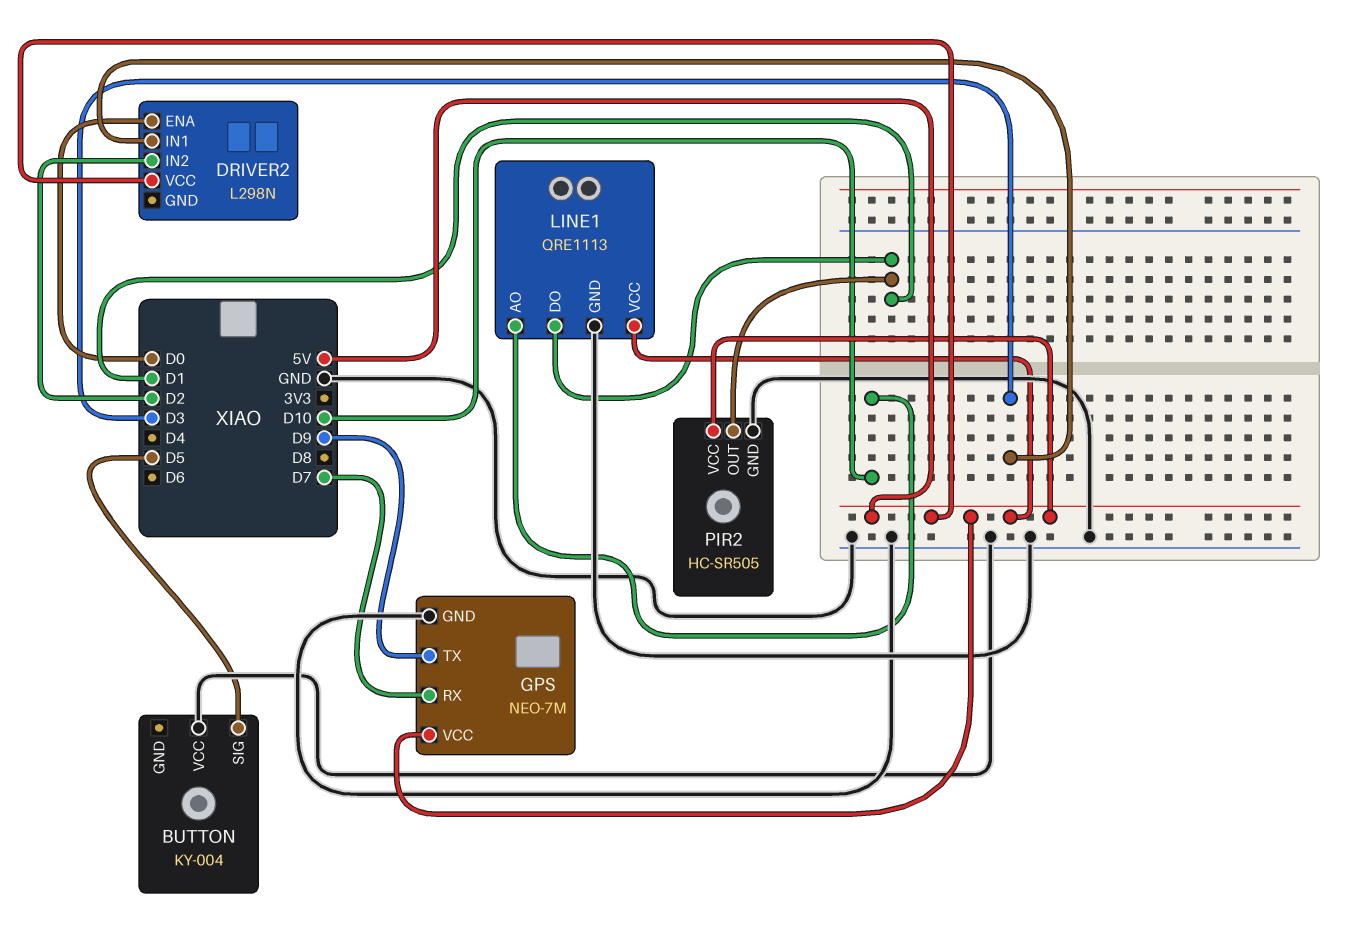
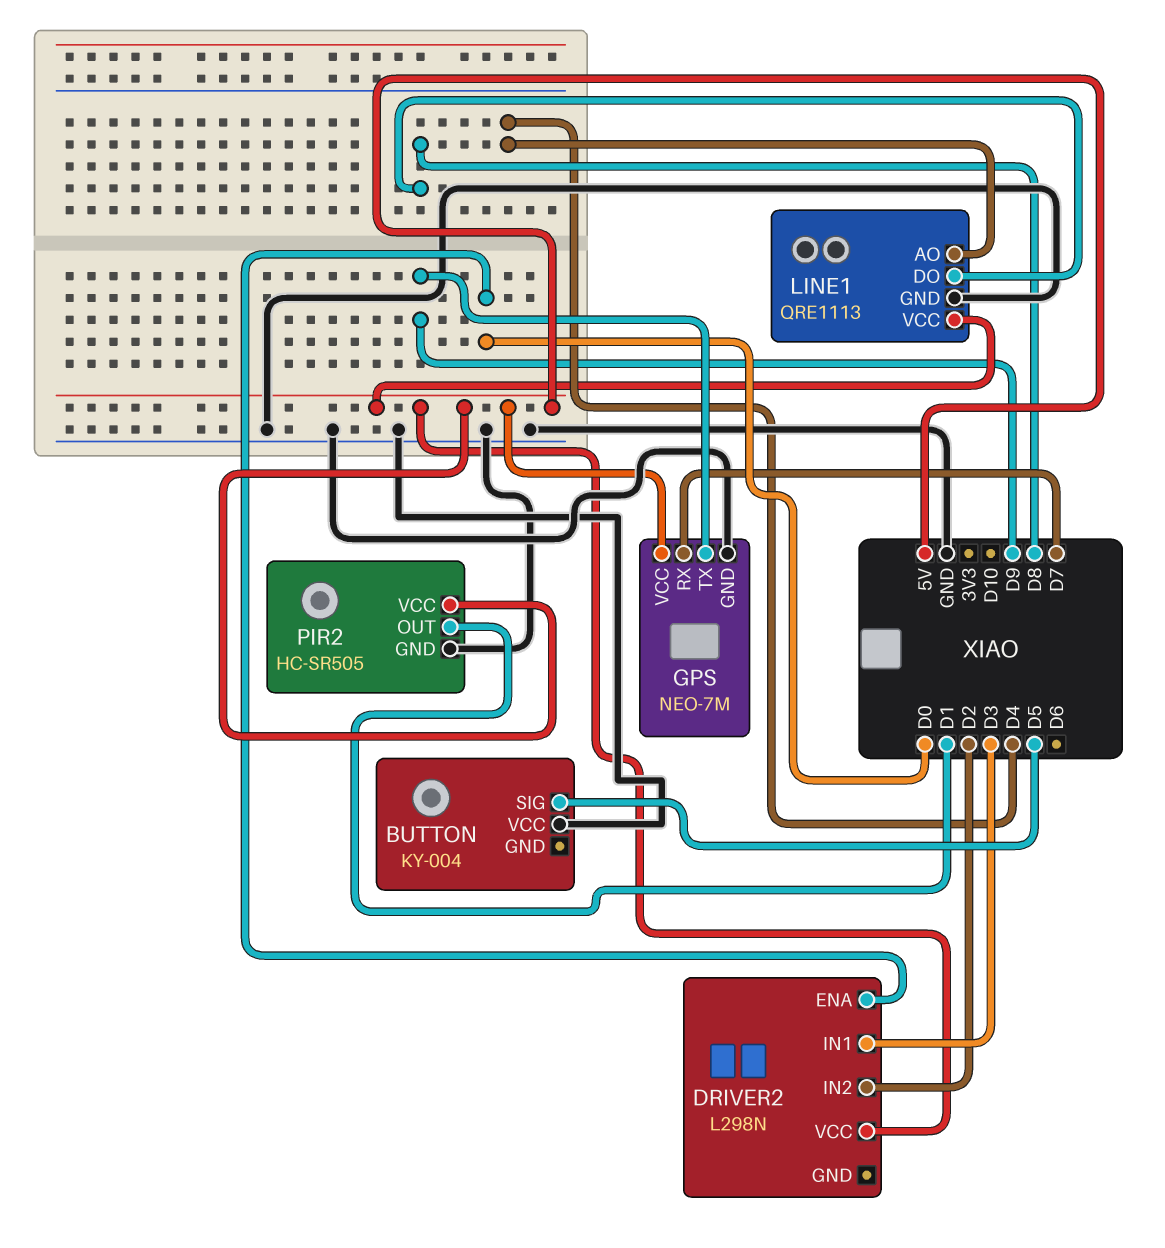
LINE1 pin AO: D10 -> D4
LINE1 pin DO: D1 -> D8

